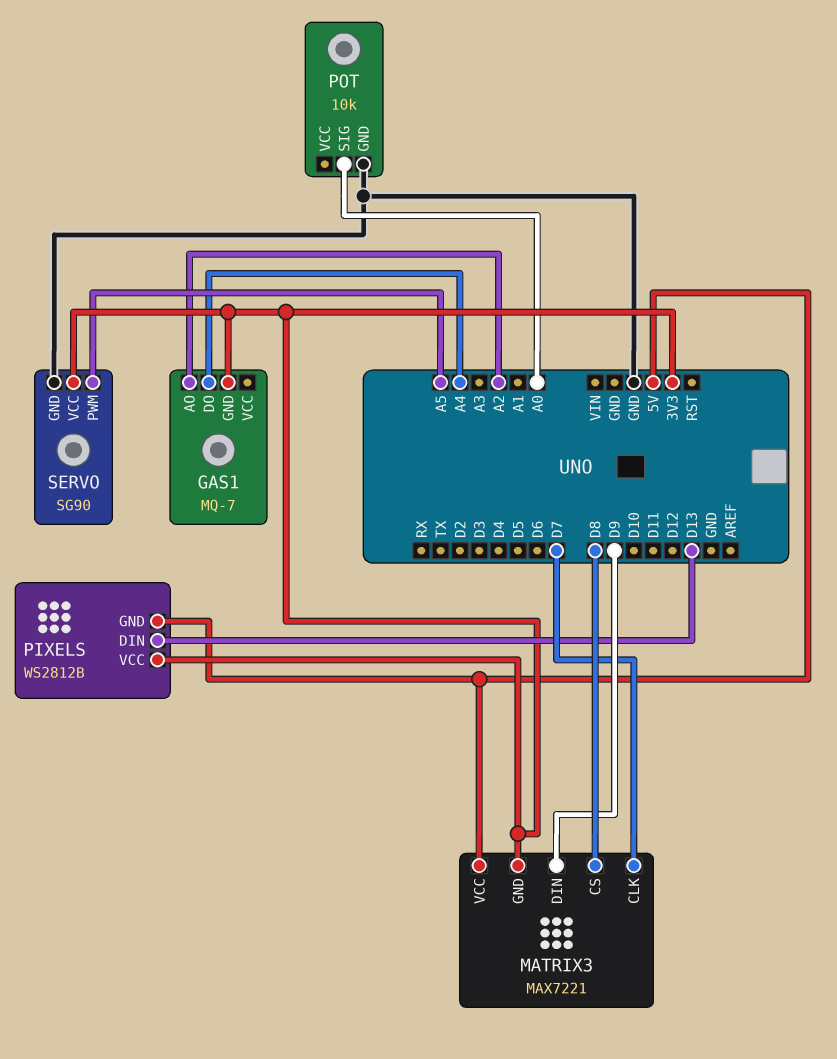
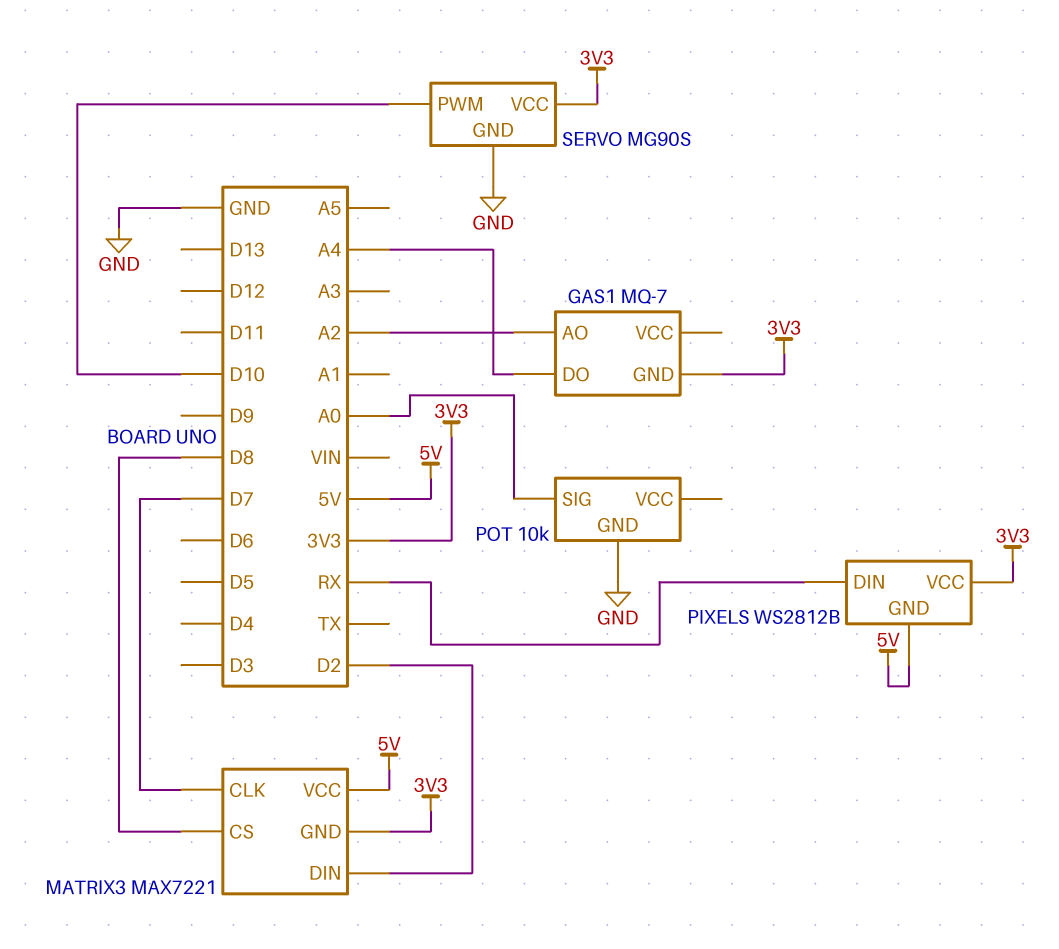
MATRIX3 pin DIN: D9 -> D2
PIXELS pin DIN: D13 -> RX
SERVO: SG90 -> MG90S
SERVO pin PWM: A5 -> D10

